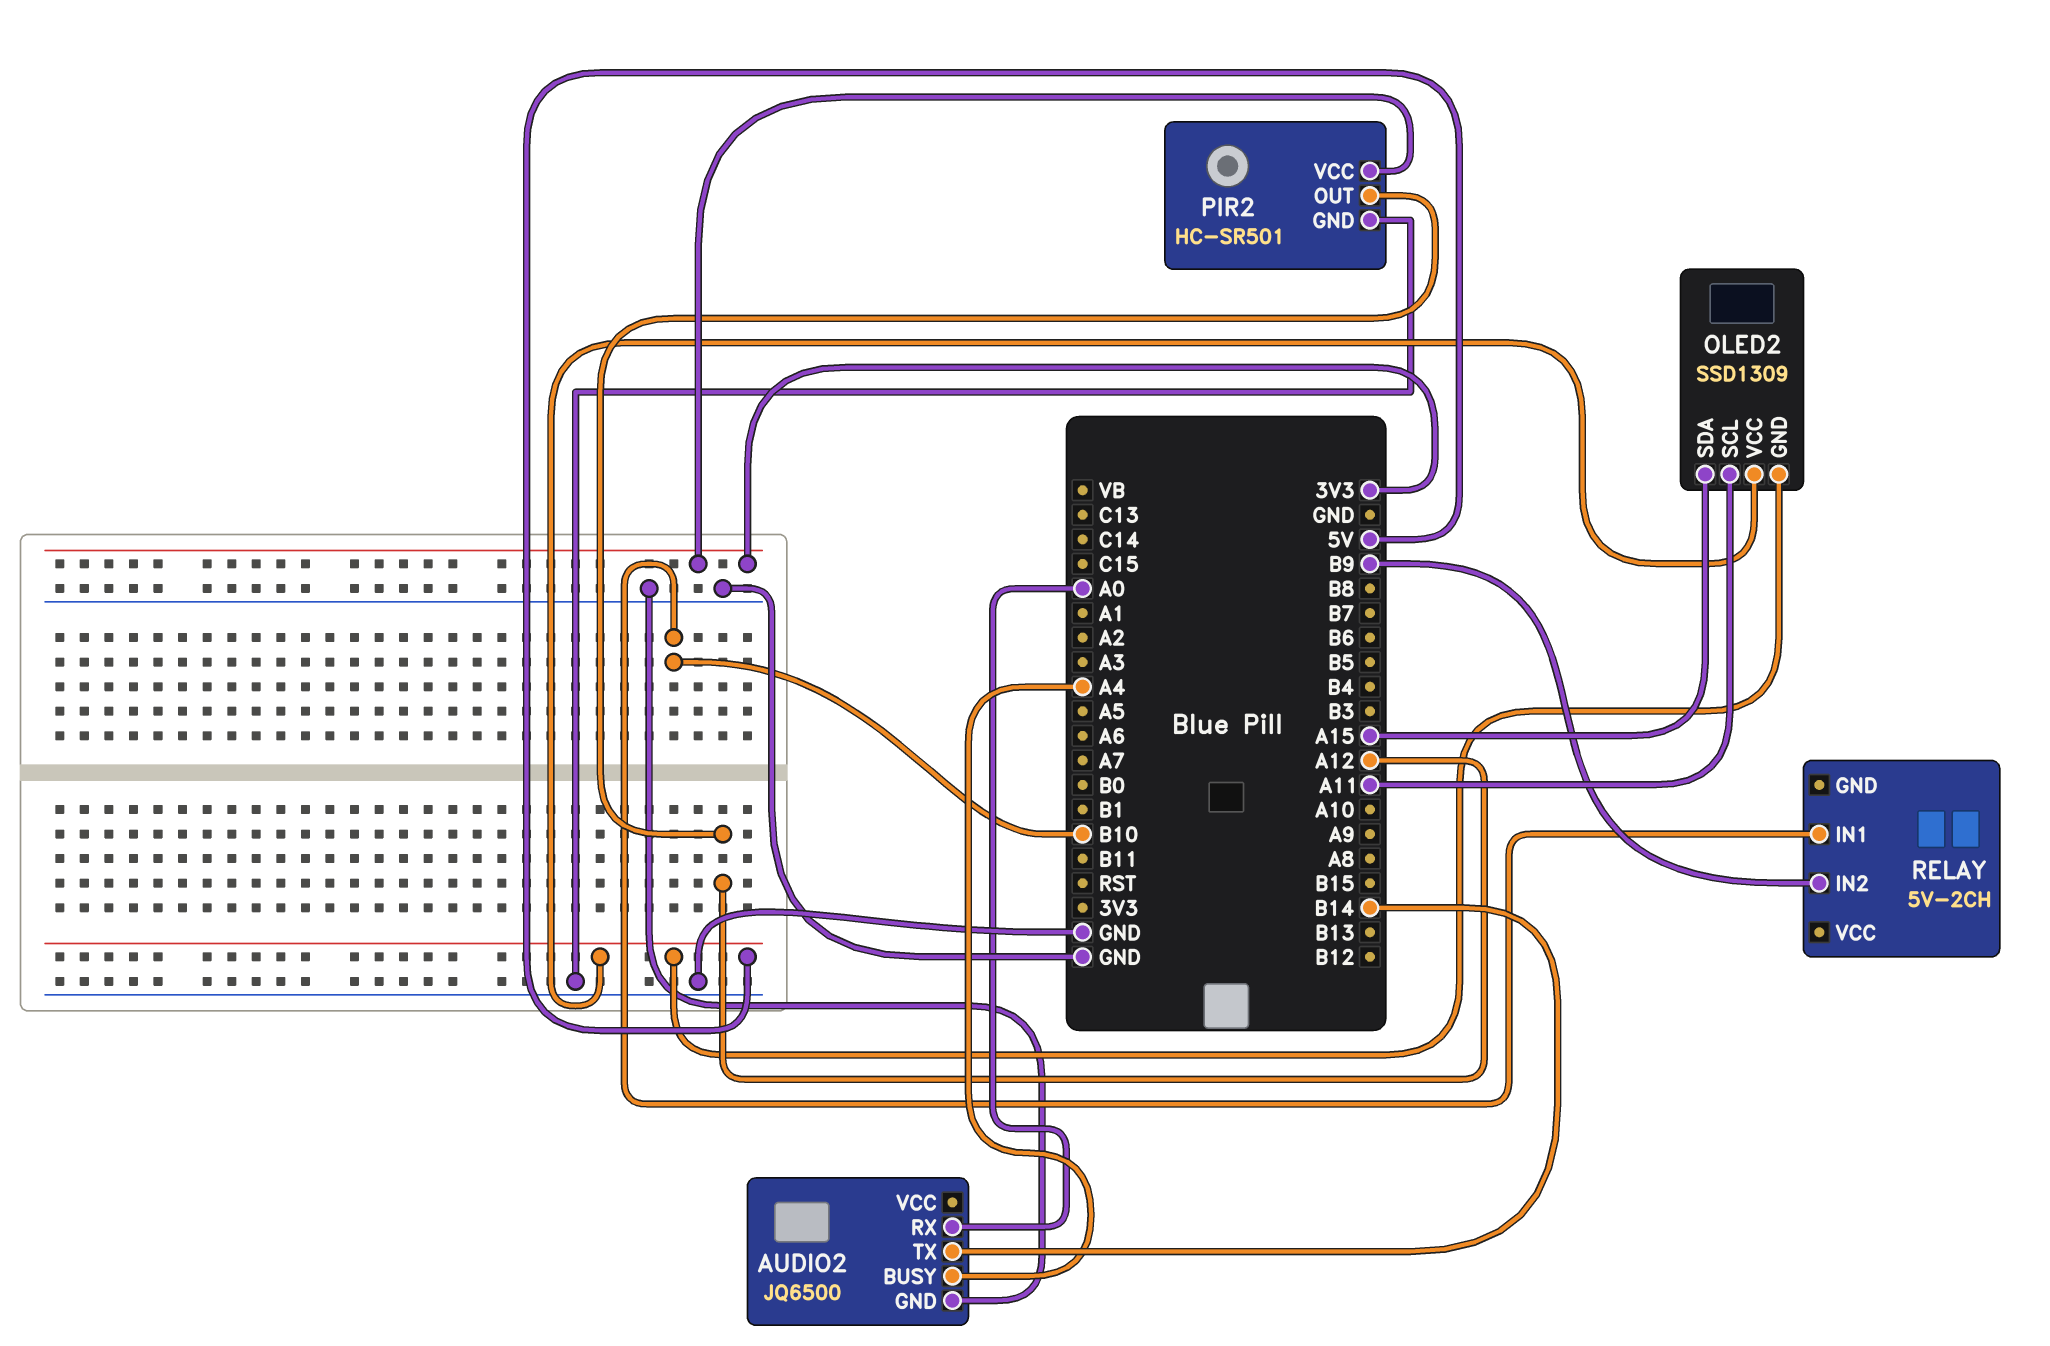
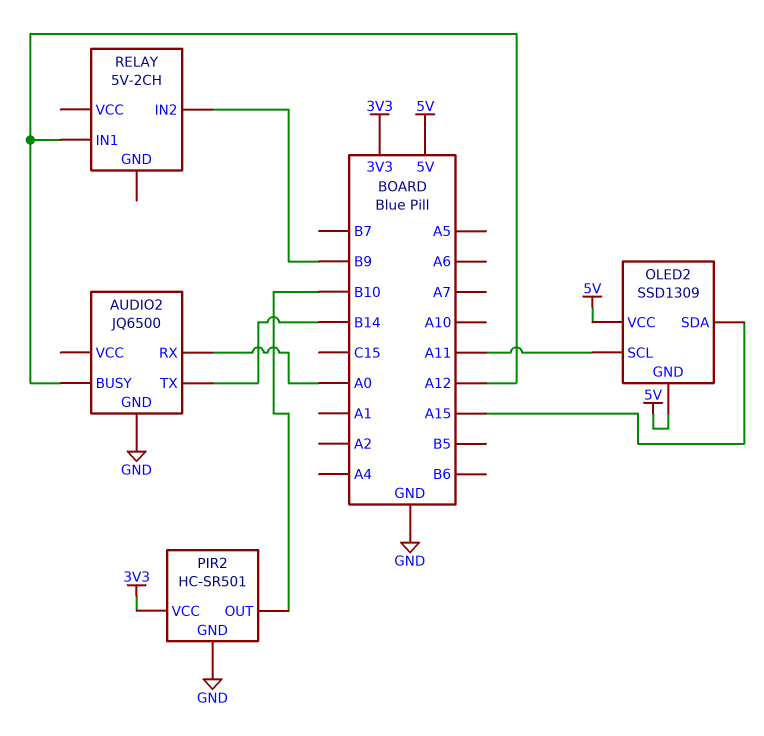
AUDIO2 pin BUSY: A4 -> A12
PIR2 pin OUT: A12 -> B10
RELAY pin IN1: B10 -> A12

